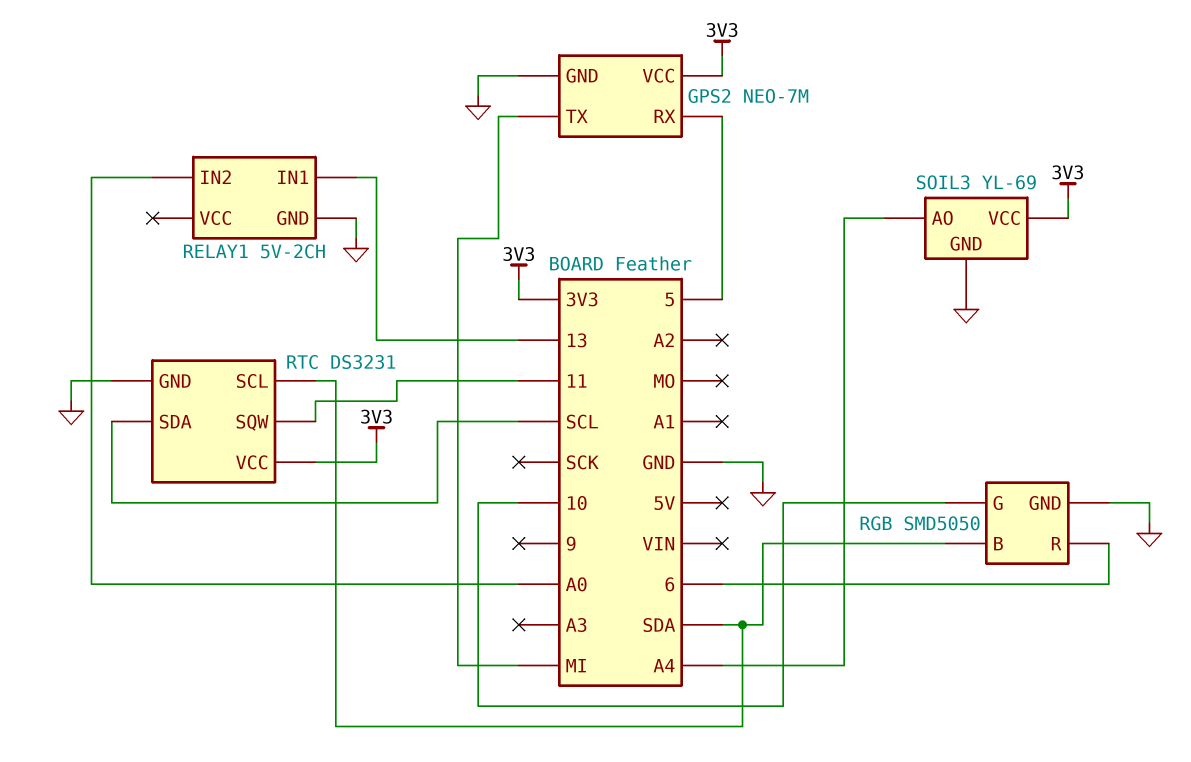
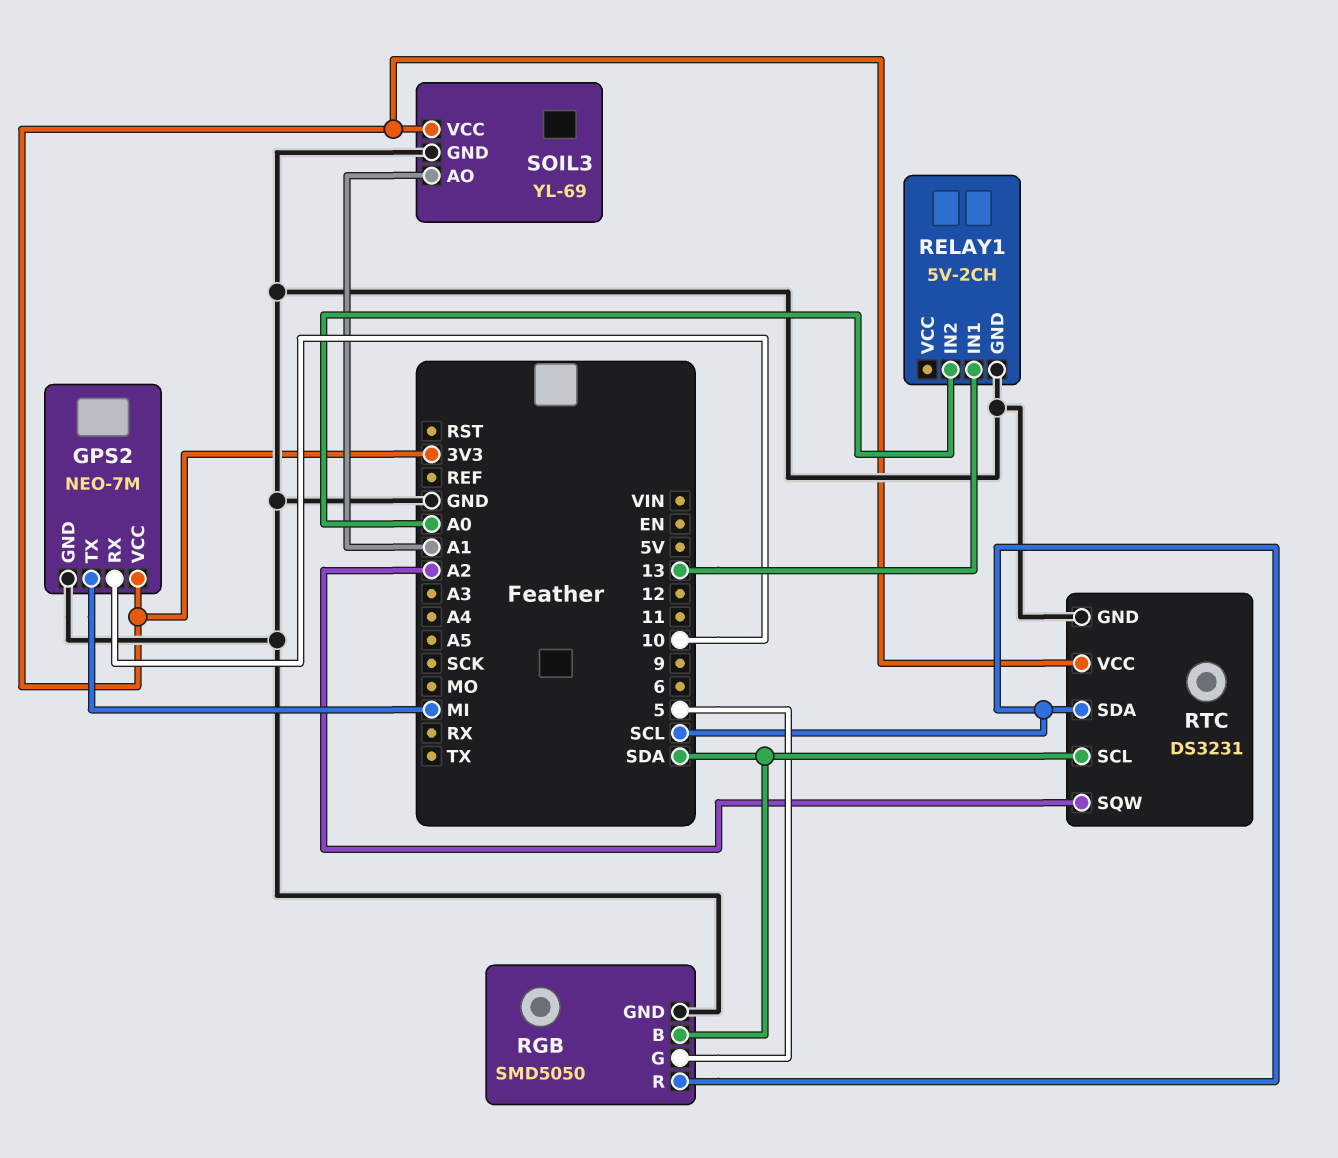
GPS2 pin RX: 5 -> 10
RGB pin G: 10 -> 5
RGB pin R: 6 -> SCL
RTC pin SQW: 11 -> A2
SOIL3 pin AO: A4 -> A1

